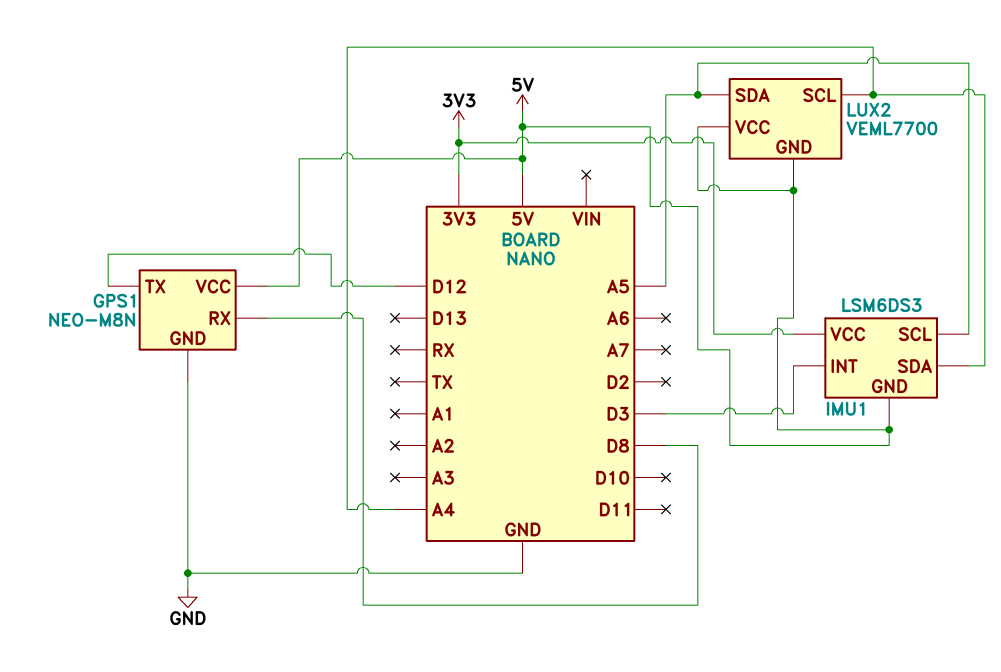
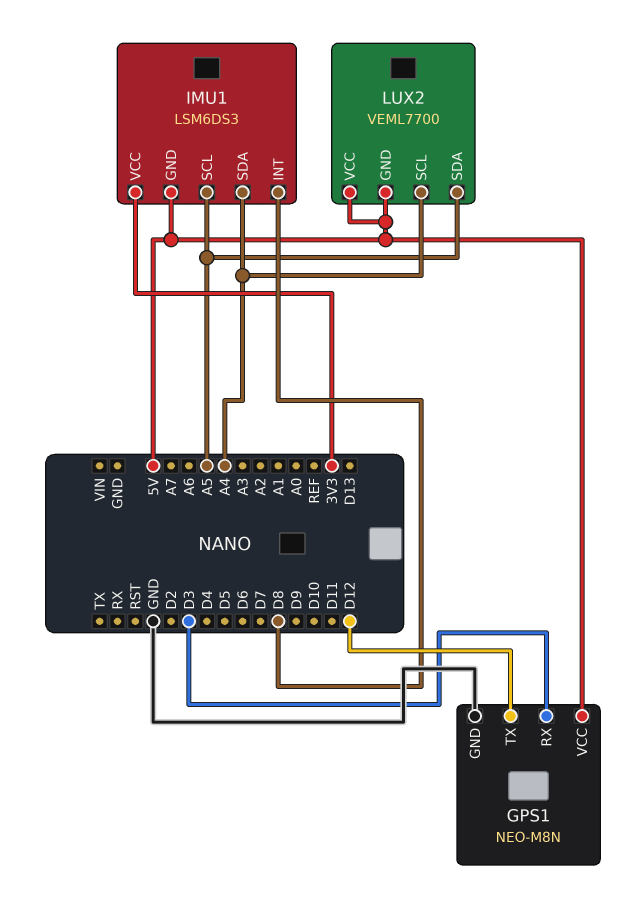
GPS1 pin RX: D8 -> D3
IMU1 pin INT: D3 -> D8

